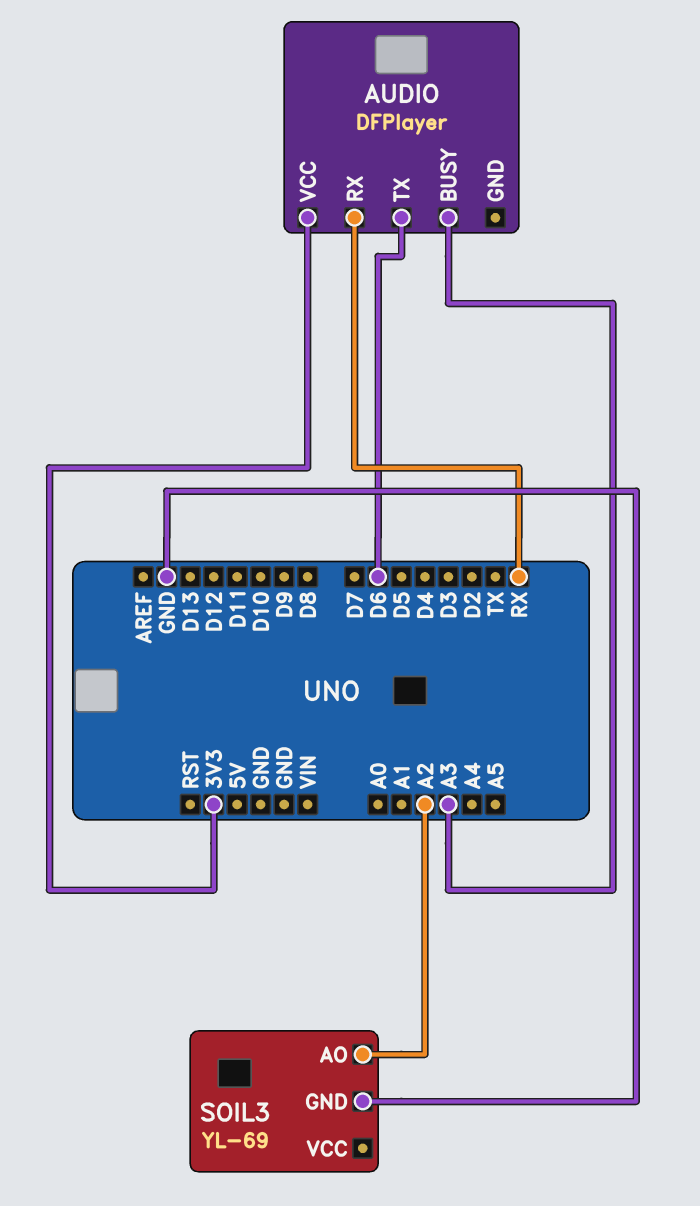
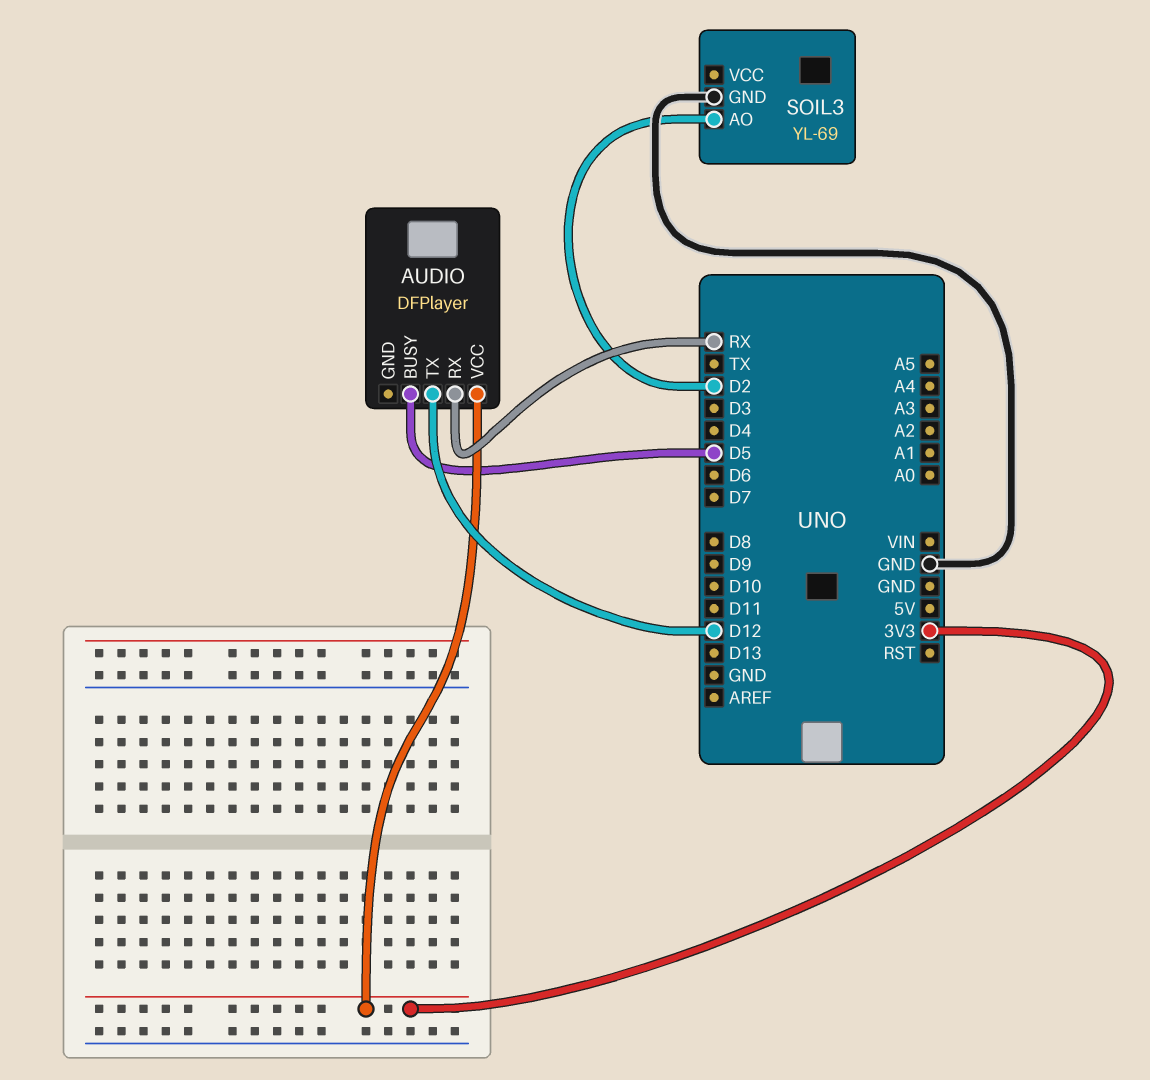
AUDIO pin BUSY: A3 -> D5
AUDIO pin TX: D6 -> D12
SOIL3 pin AO: A2 -> D2

